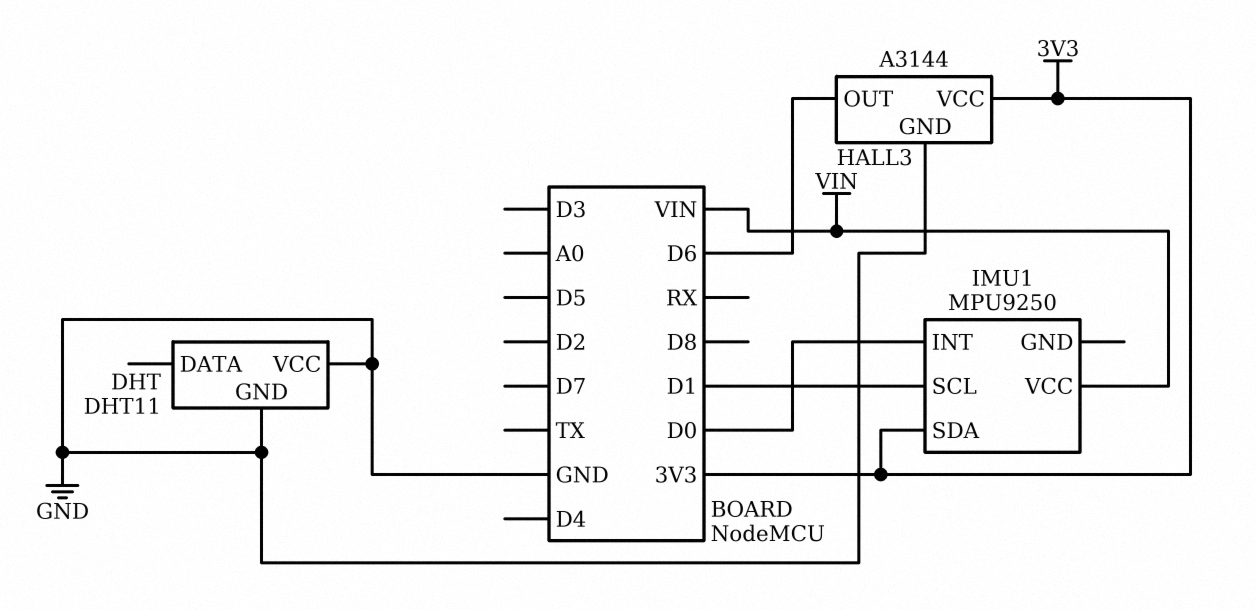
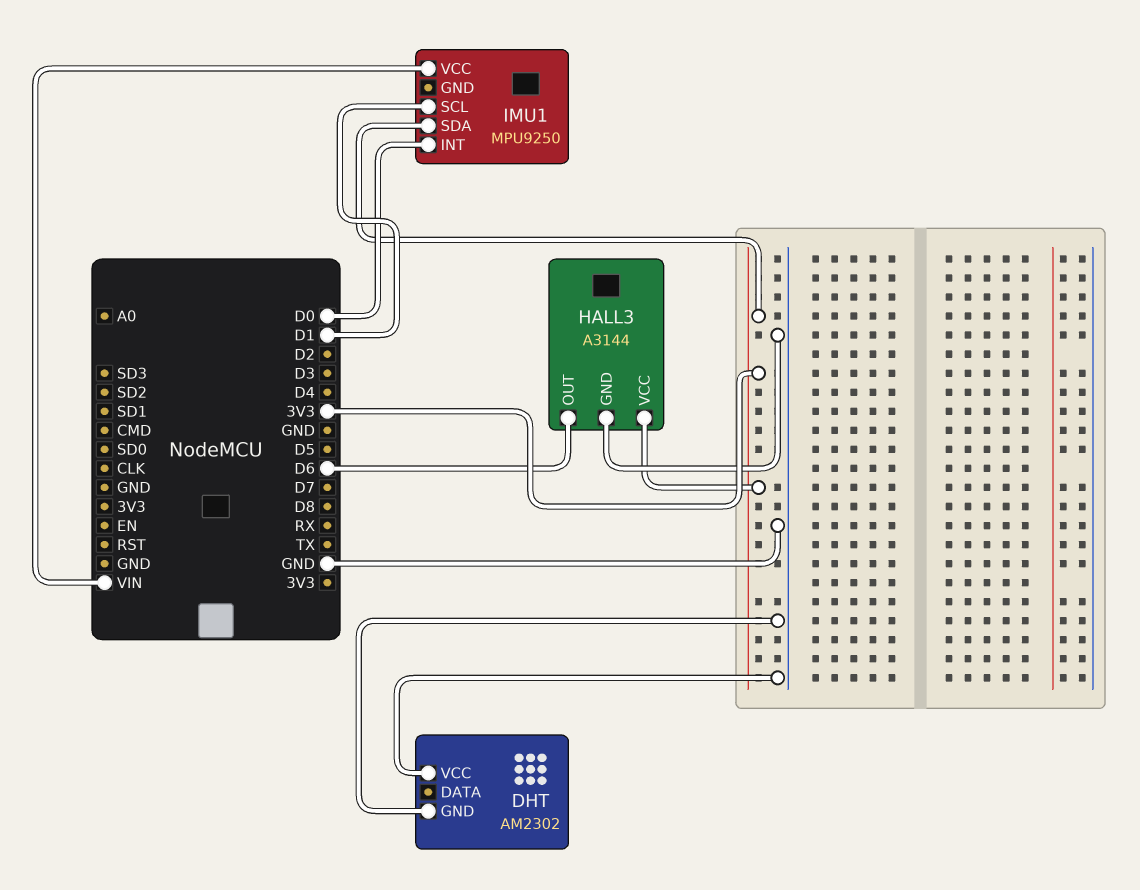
DHT: DHT11 -> AM2302

